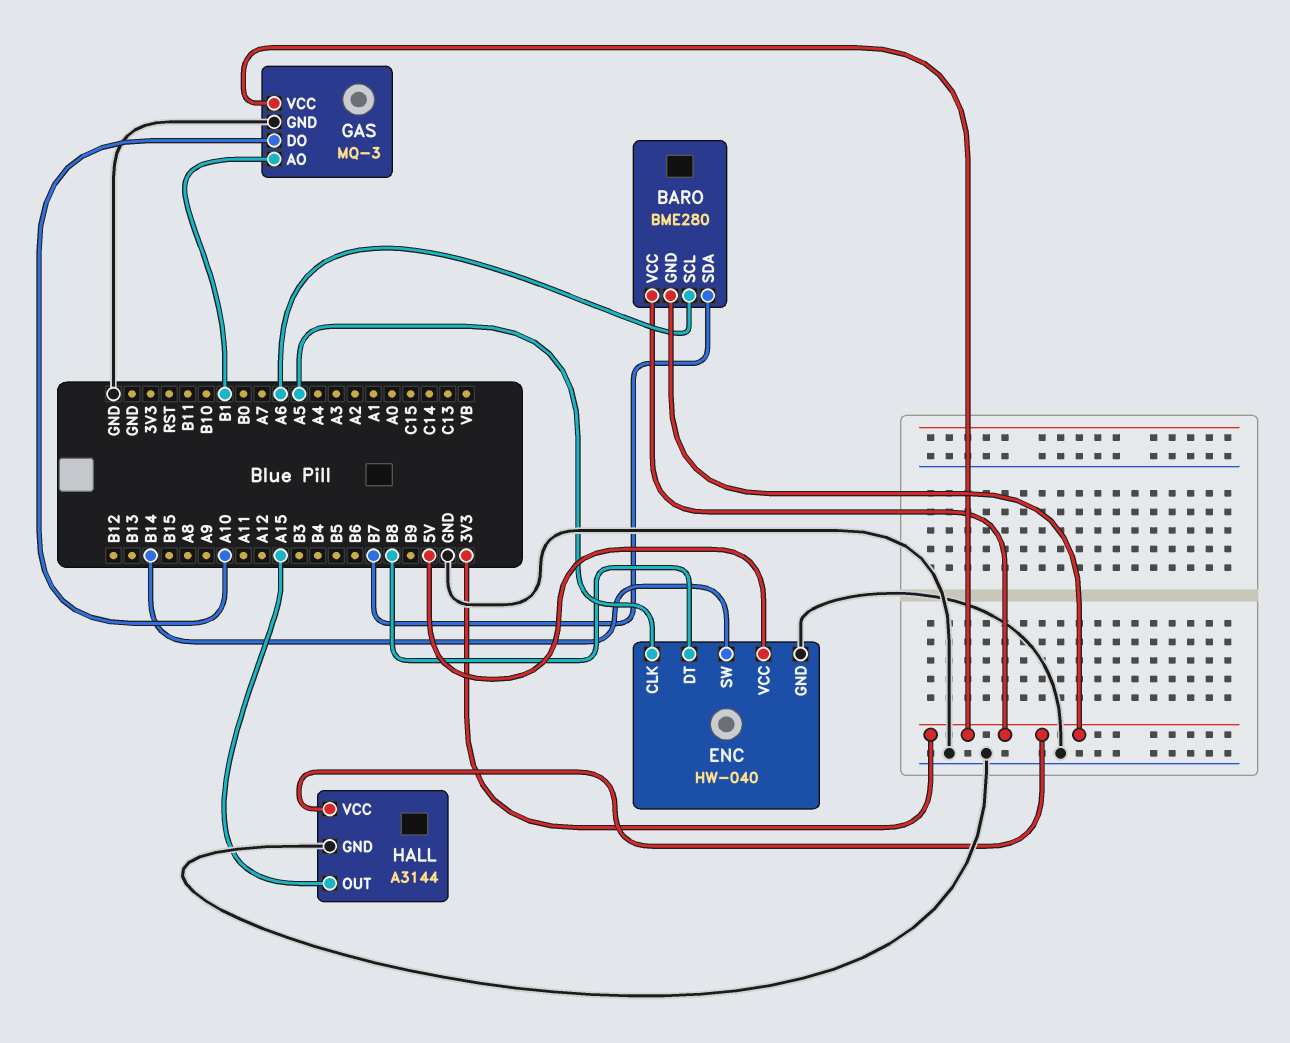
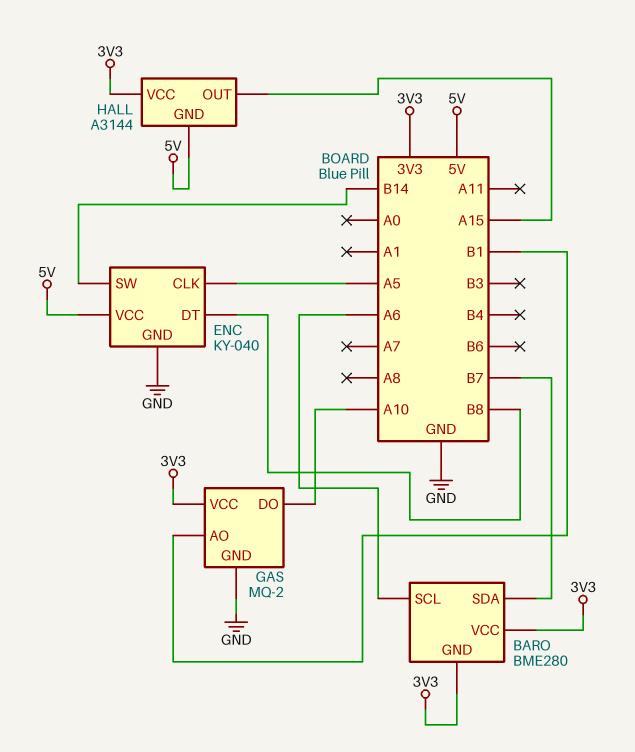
ENC: HW-040 -> KY-040
GAS: MQ-3 -> MQ-2
HALL pin GND: GND -> 5V

